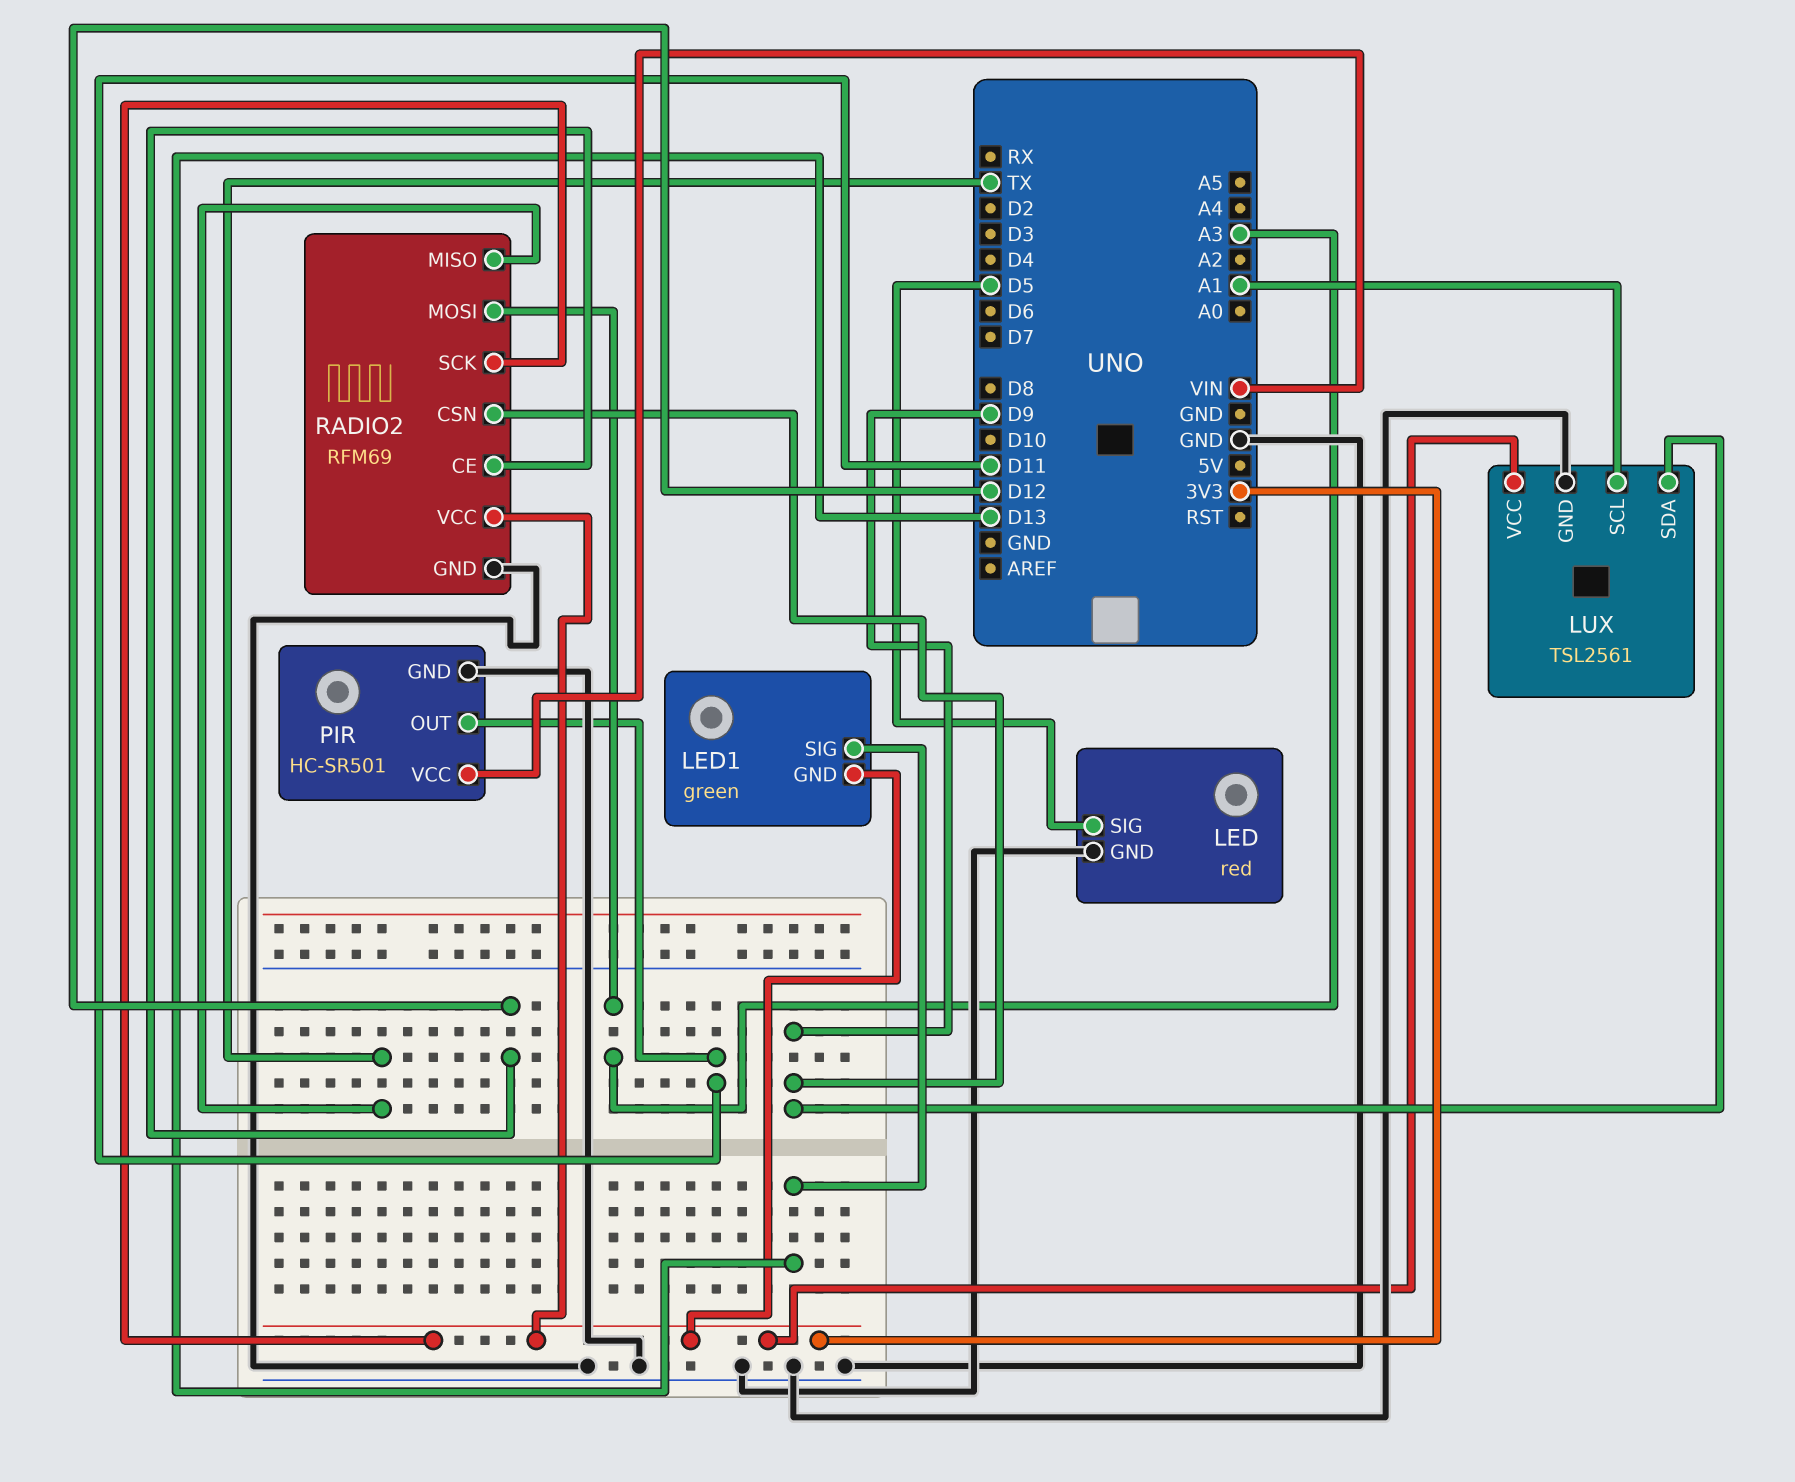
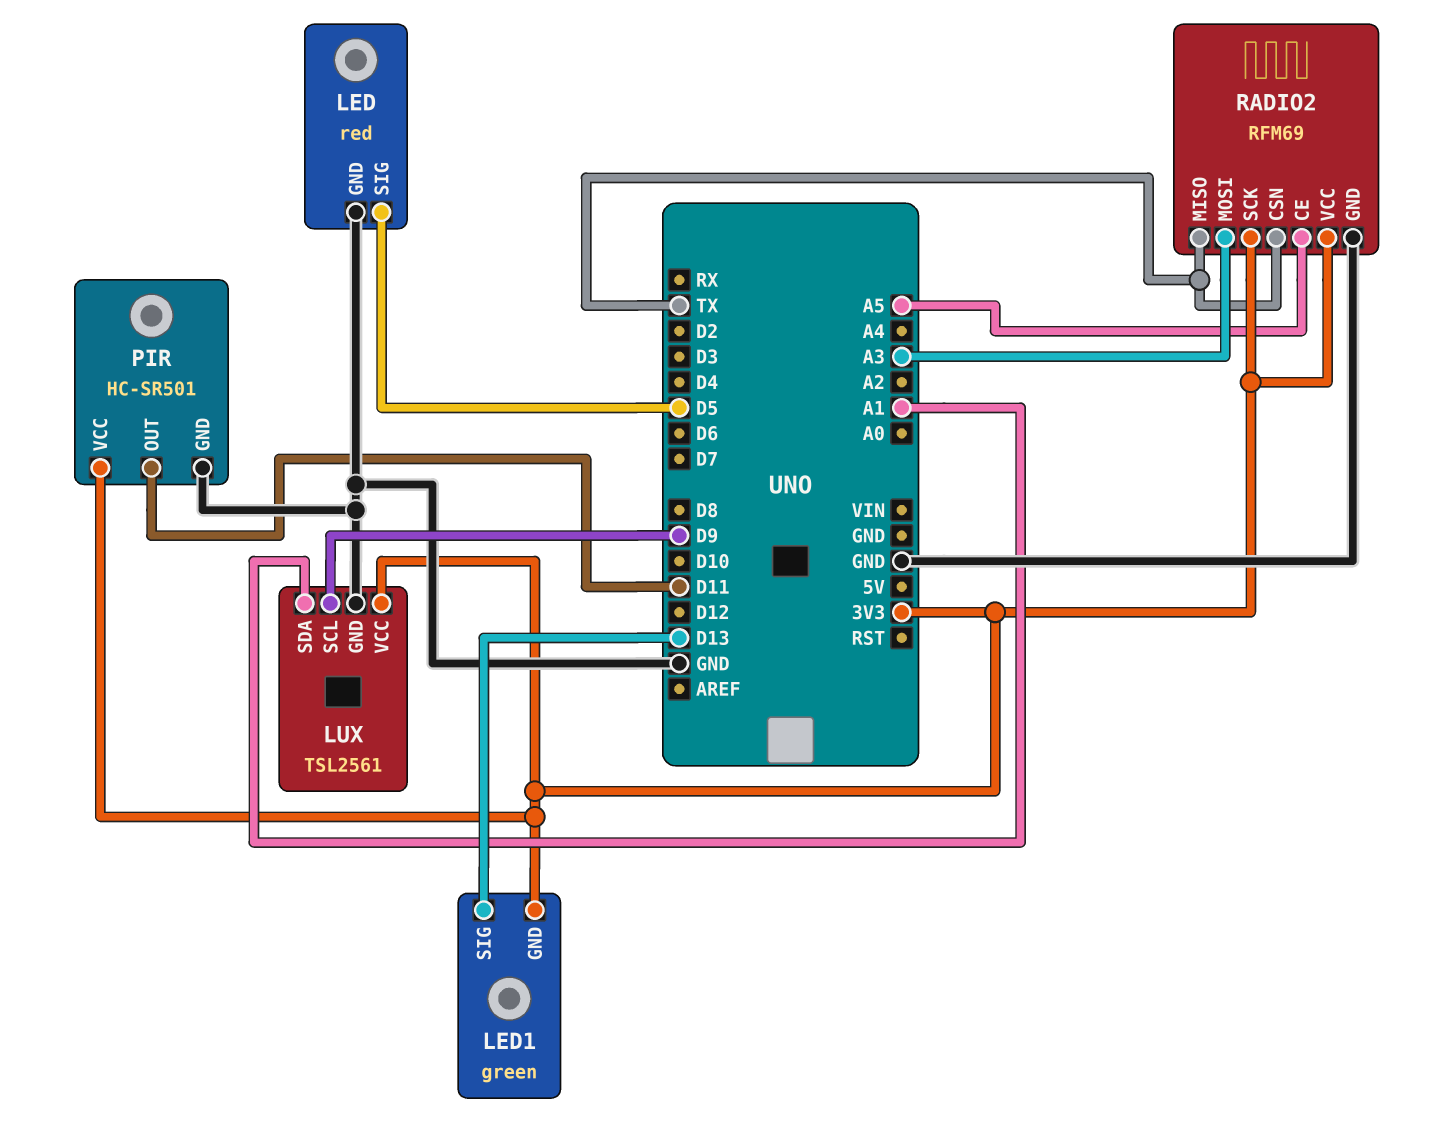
LUX pin SCL: A1 -> D9
LUX pin SDA: D9 -> A1
PIR pin VCC: VIN -> 3V3
RADIO2 pin CE: D12 -> A5
RADIO2 pin CSN: D9 -> TX

